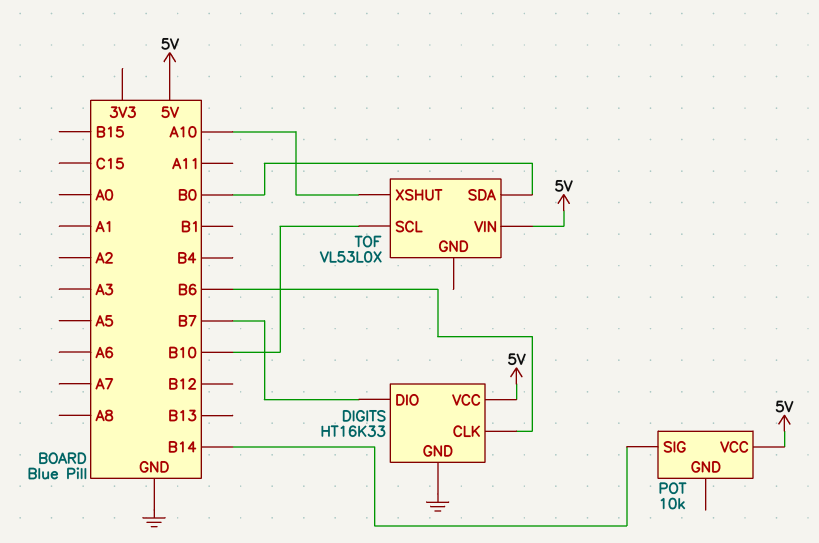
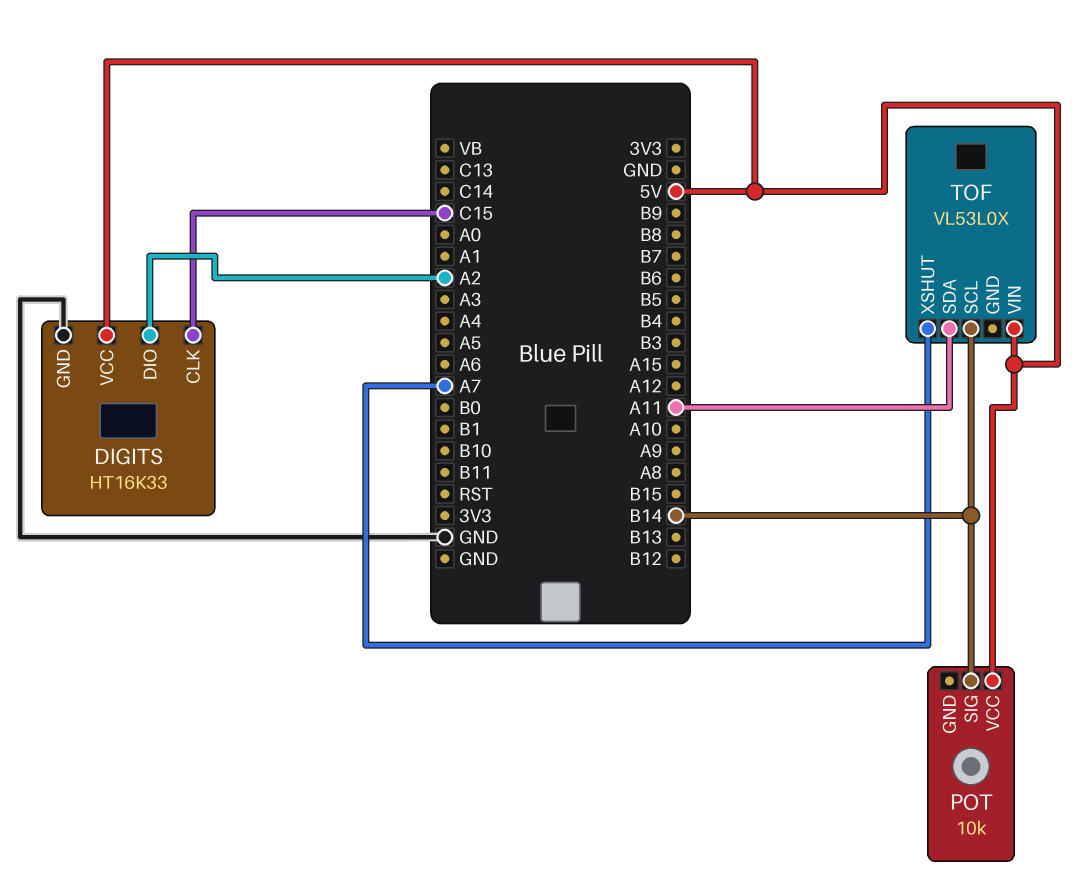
DIGITS pin CLK: B6 -> C15
DIGITS pin DIO: B7 -> A2
TOF pin SCL: B10 -> B14
TOF pin SDA: B0 -> A11
TOF pin XSHUT: A10 -> A7

